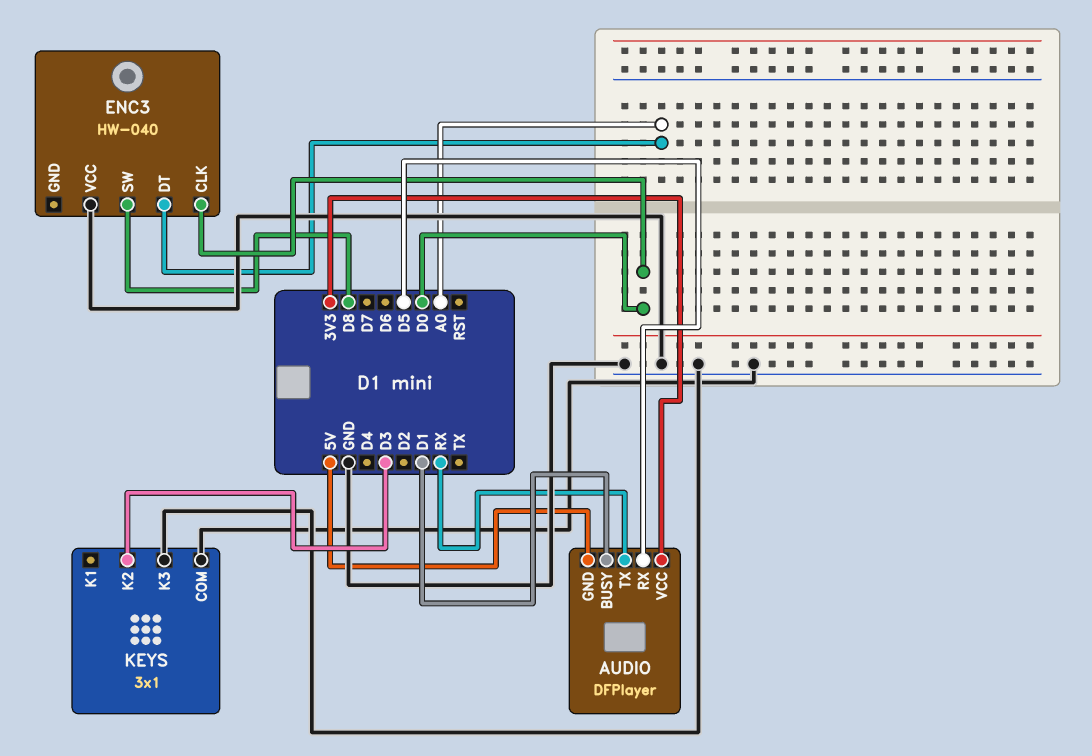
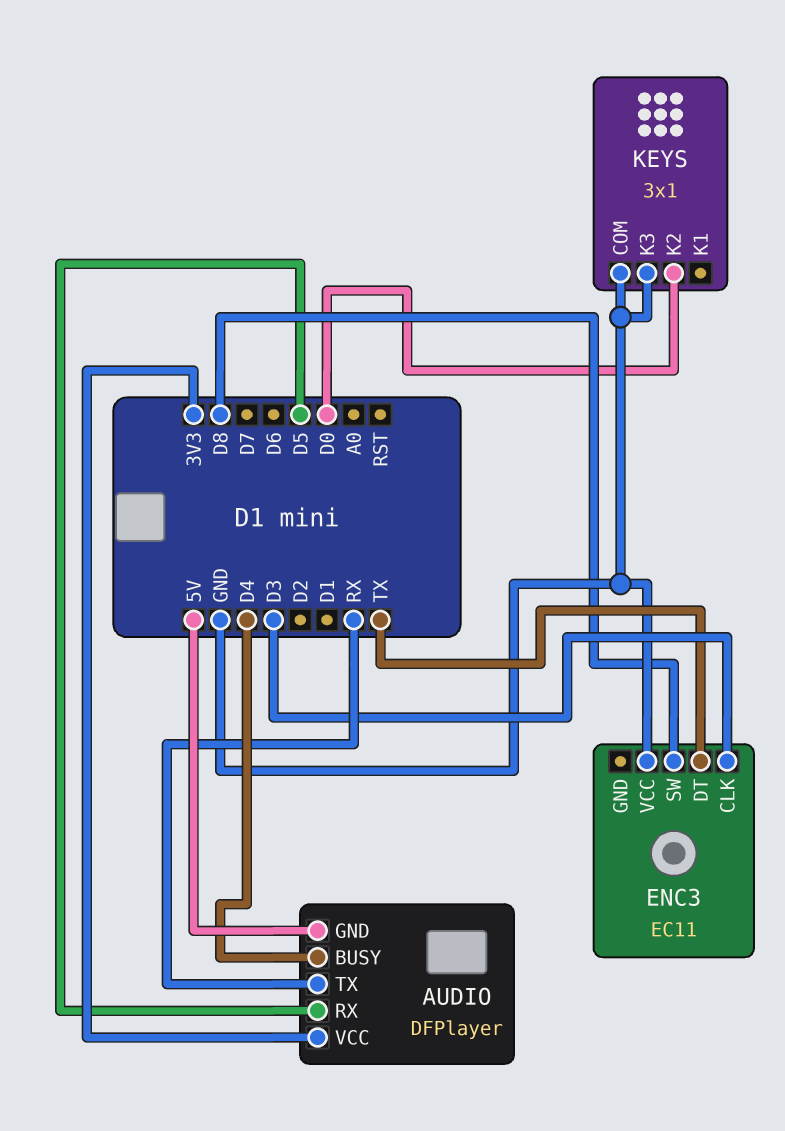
AUDIO pin BUSY: D1 -> D4
ENC3: HW-040 -> EC11
ENC3 pin CLK: D0 -> D3
ENC3 pin DT: A0 -> TX
KEYS pin K2: D3 -> D0

